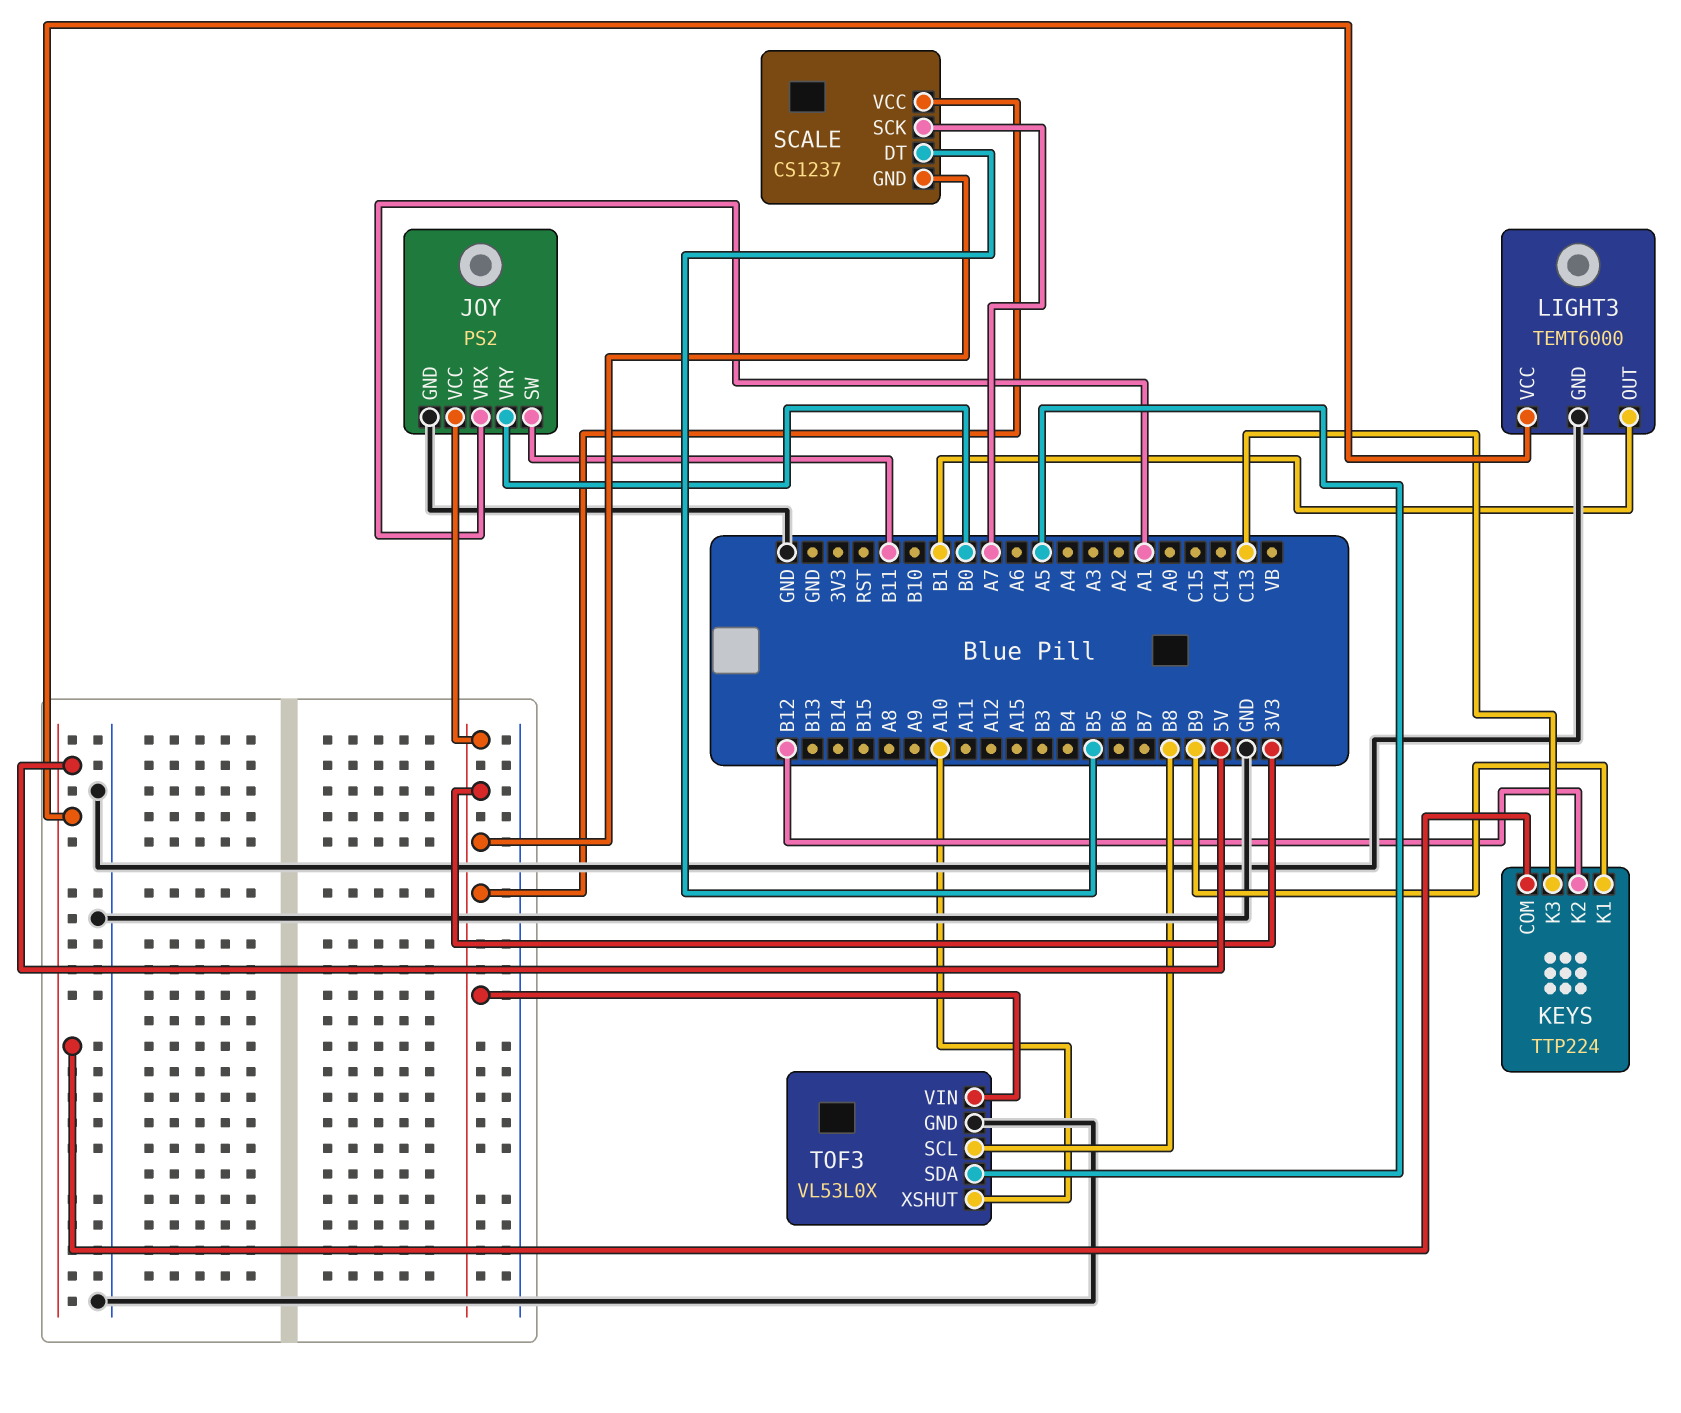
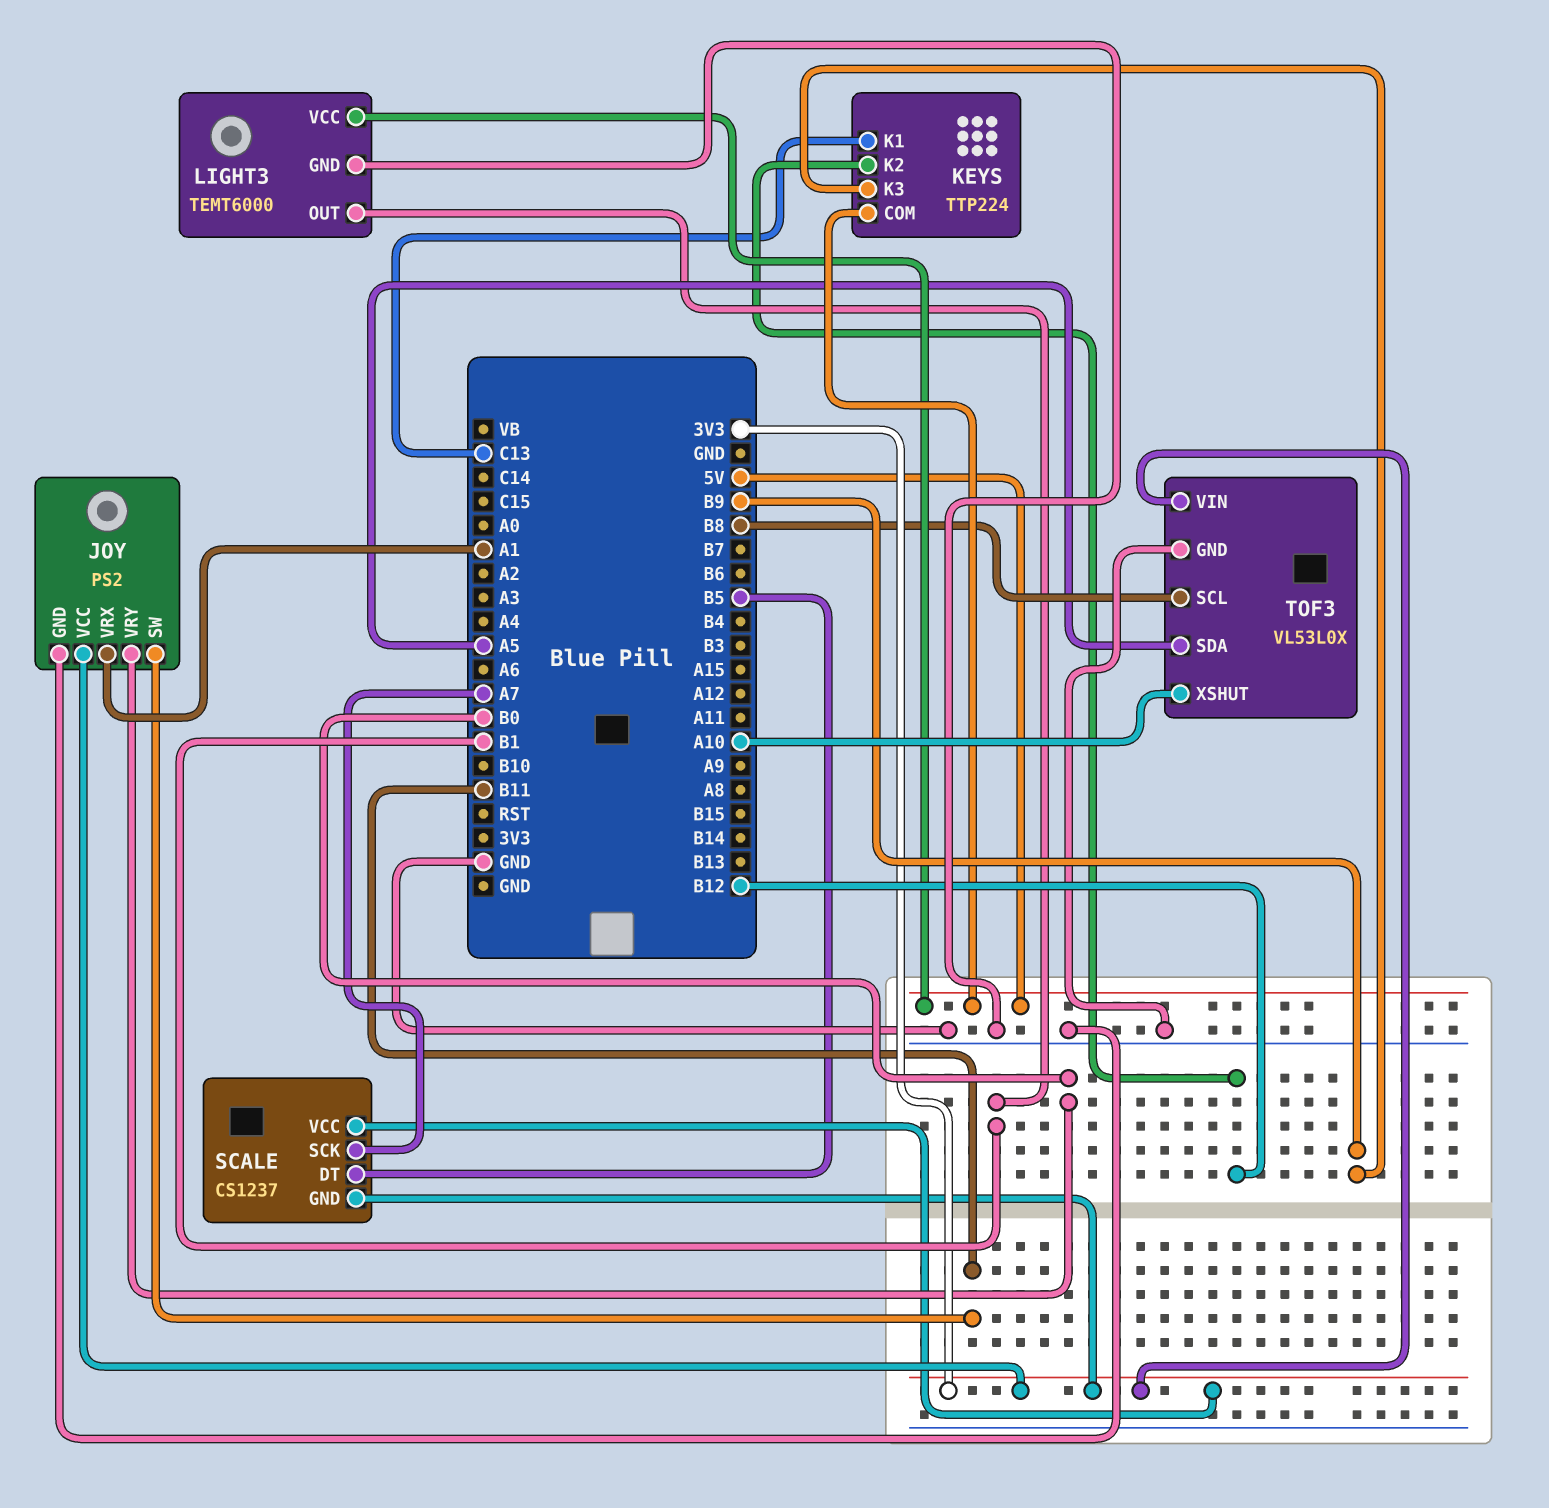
KEYS pin K1: B9 -> C13
KEYS pin K3: C13 -> B9

